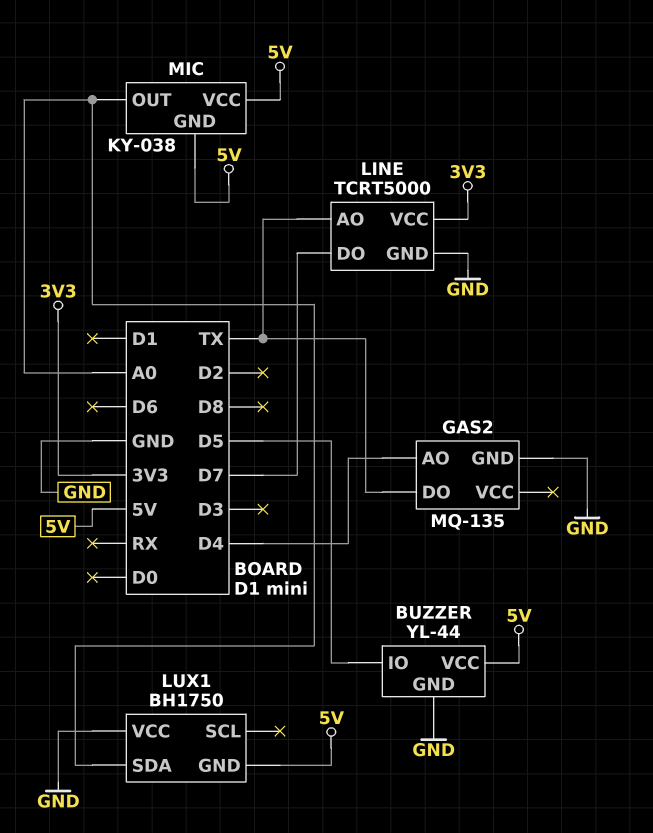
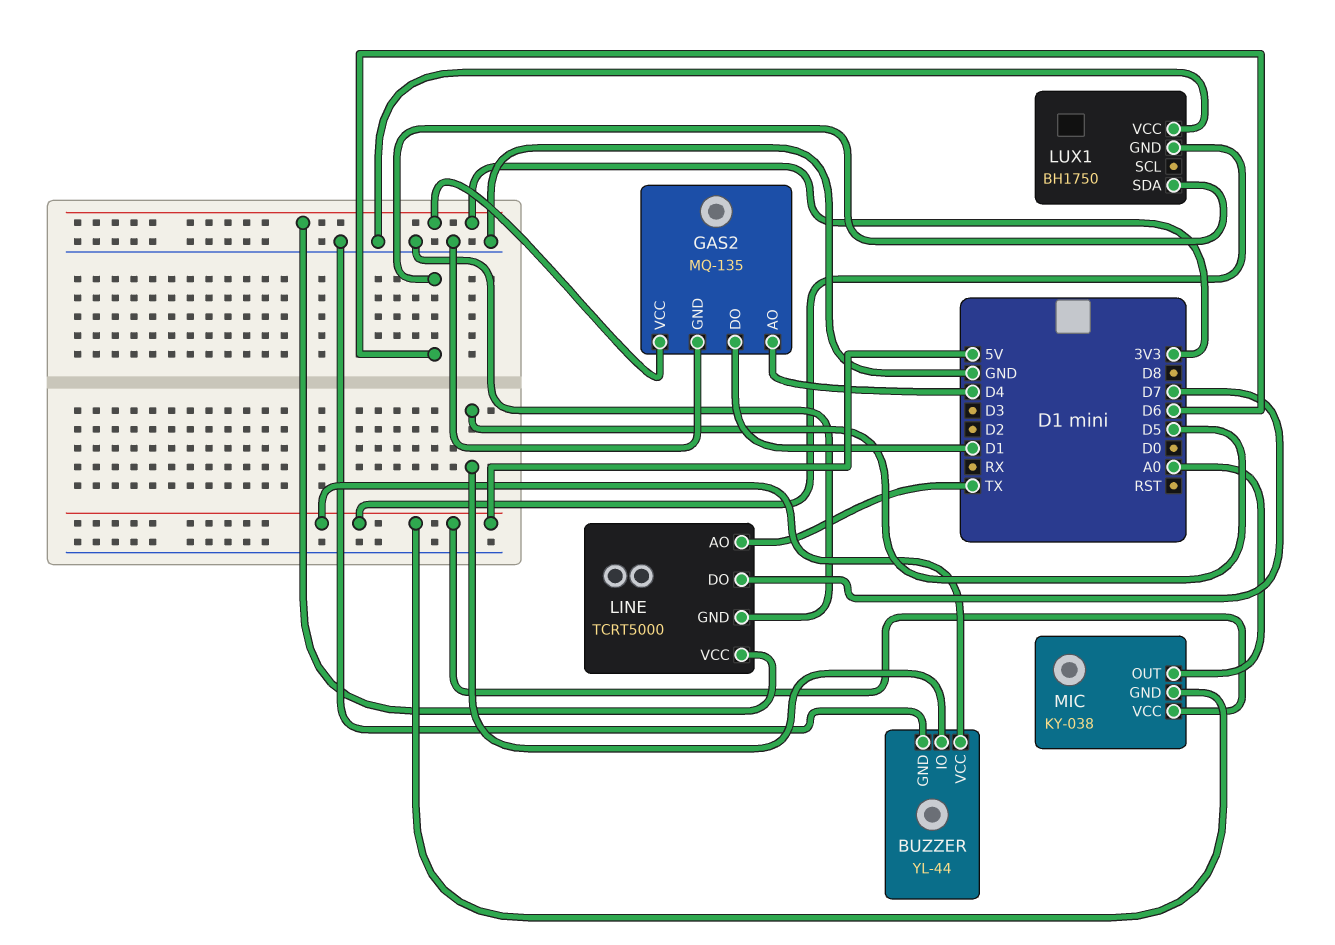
GAS2 pin DO: TX -> D1
GAS2 pin VCC: none -> 3V3
LUX1 pin SDA: A0 -> D6

